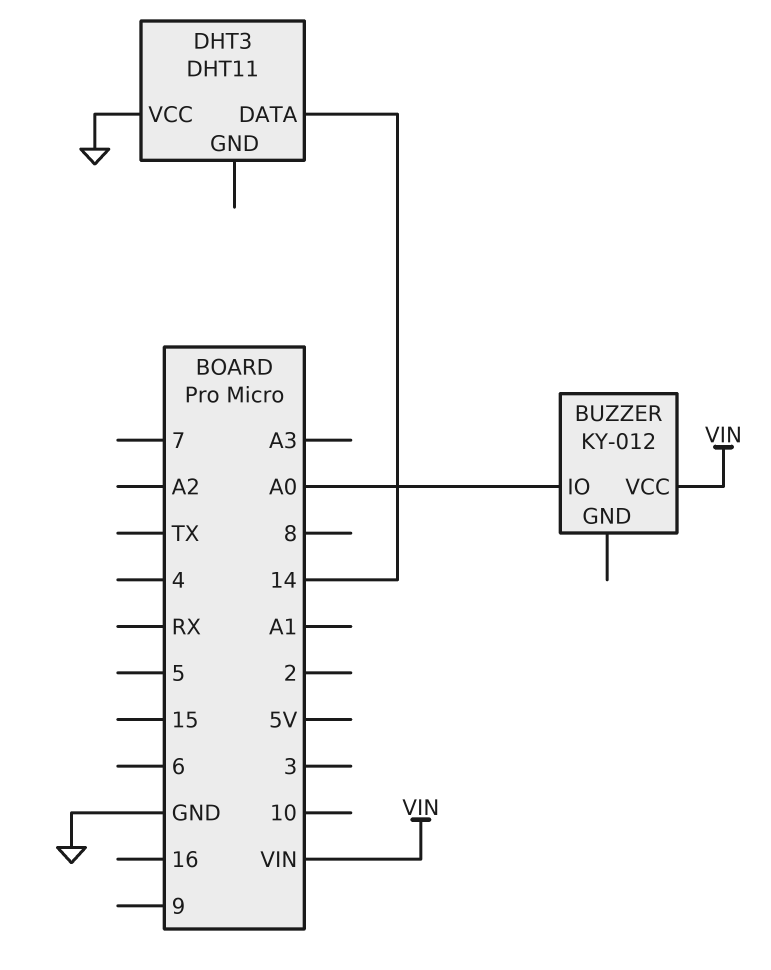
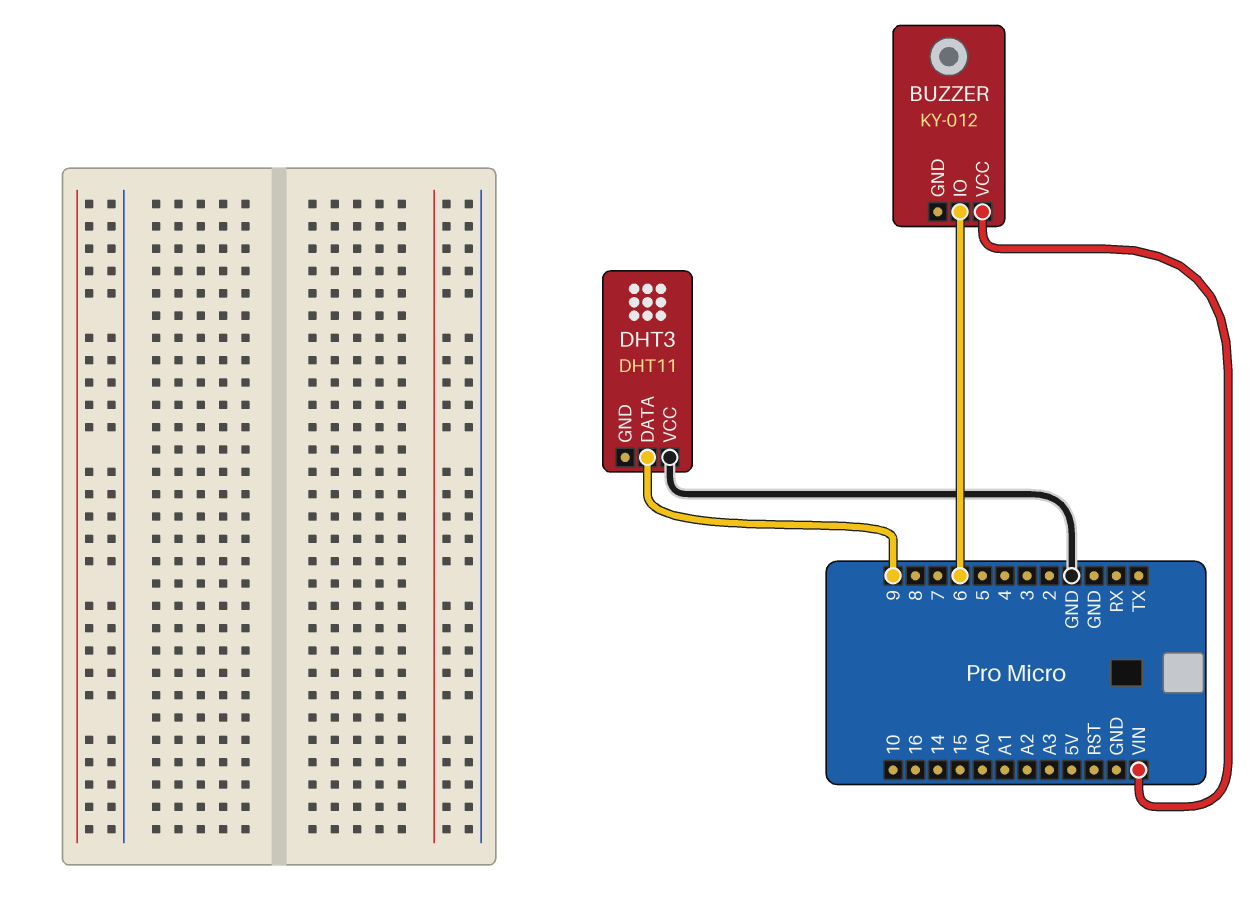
BUZZER pin IO: A0 -> 6
DHT3 pin DATA: 14 -> 9

